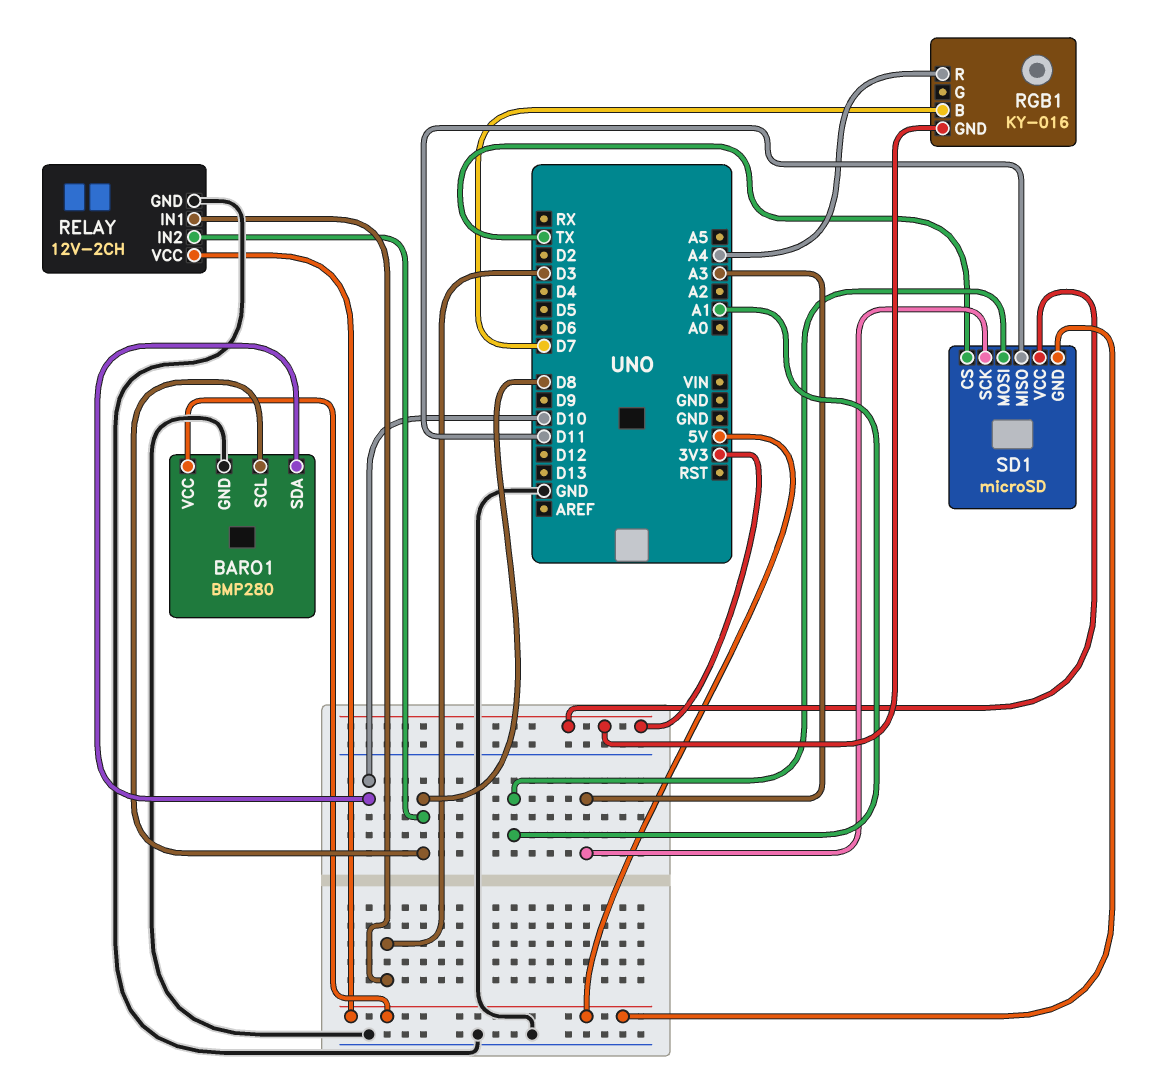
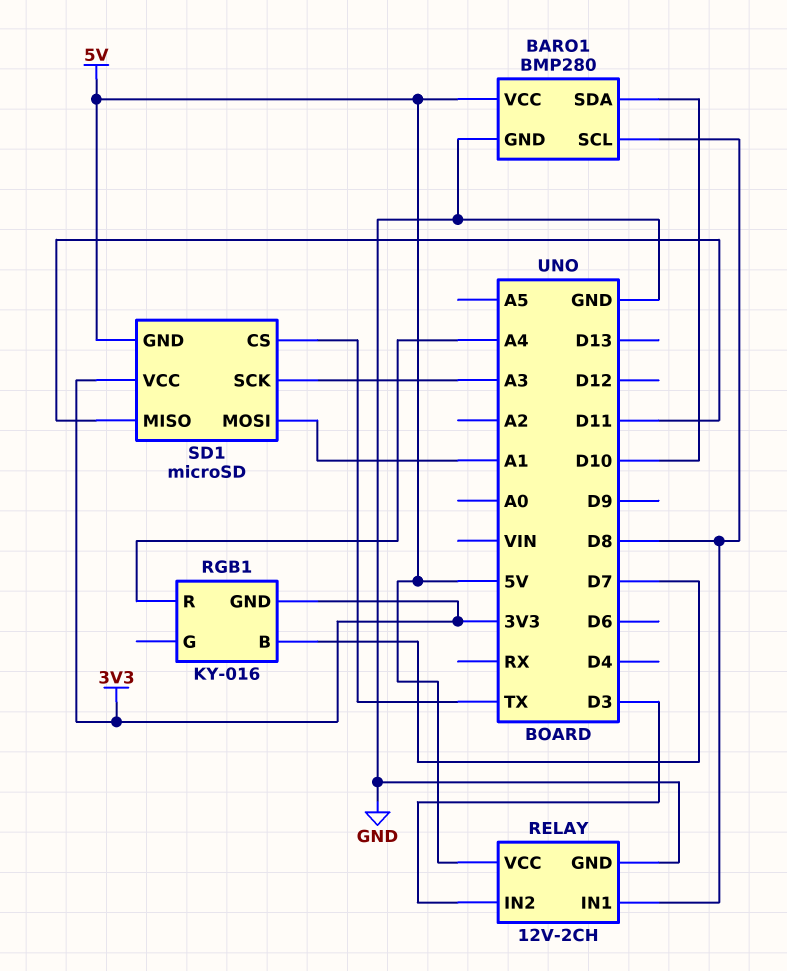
RELAY pin IN1: D3 -> D8
RELAY pin IN2: D8 -> D3

